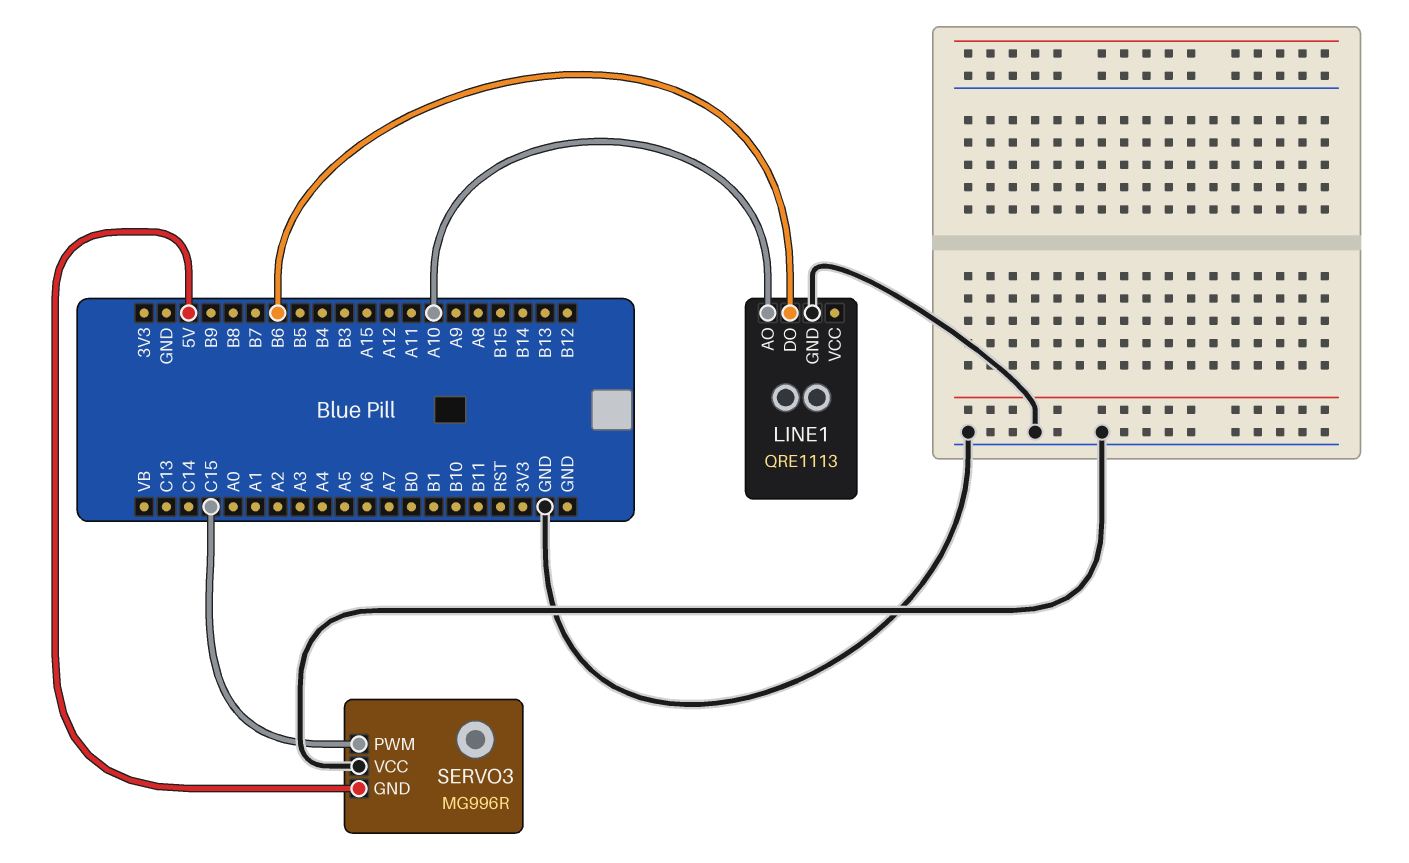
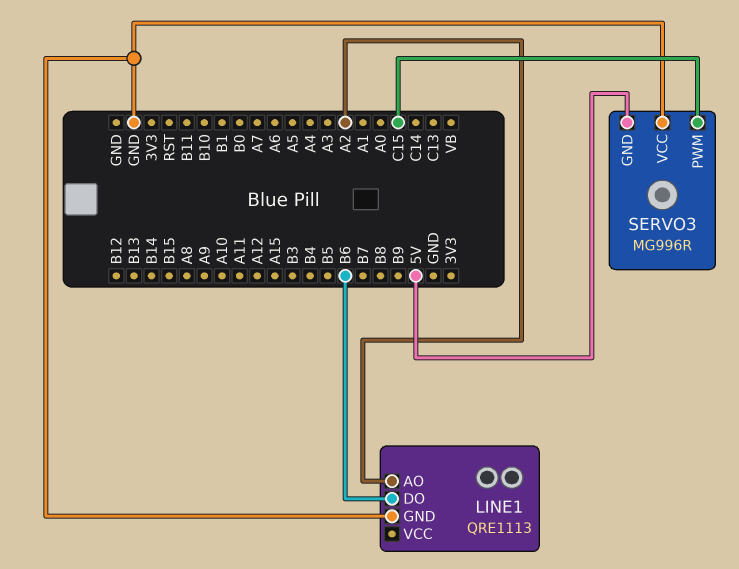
LINE1 pin AO: A10 -> A2

